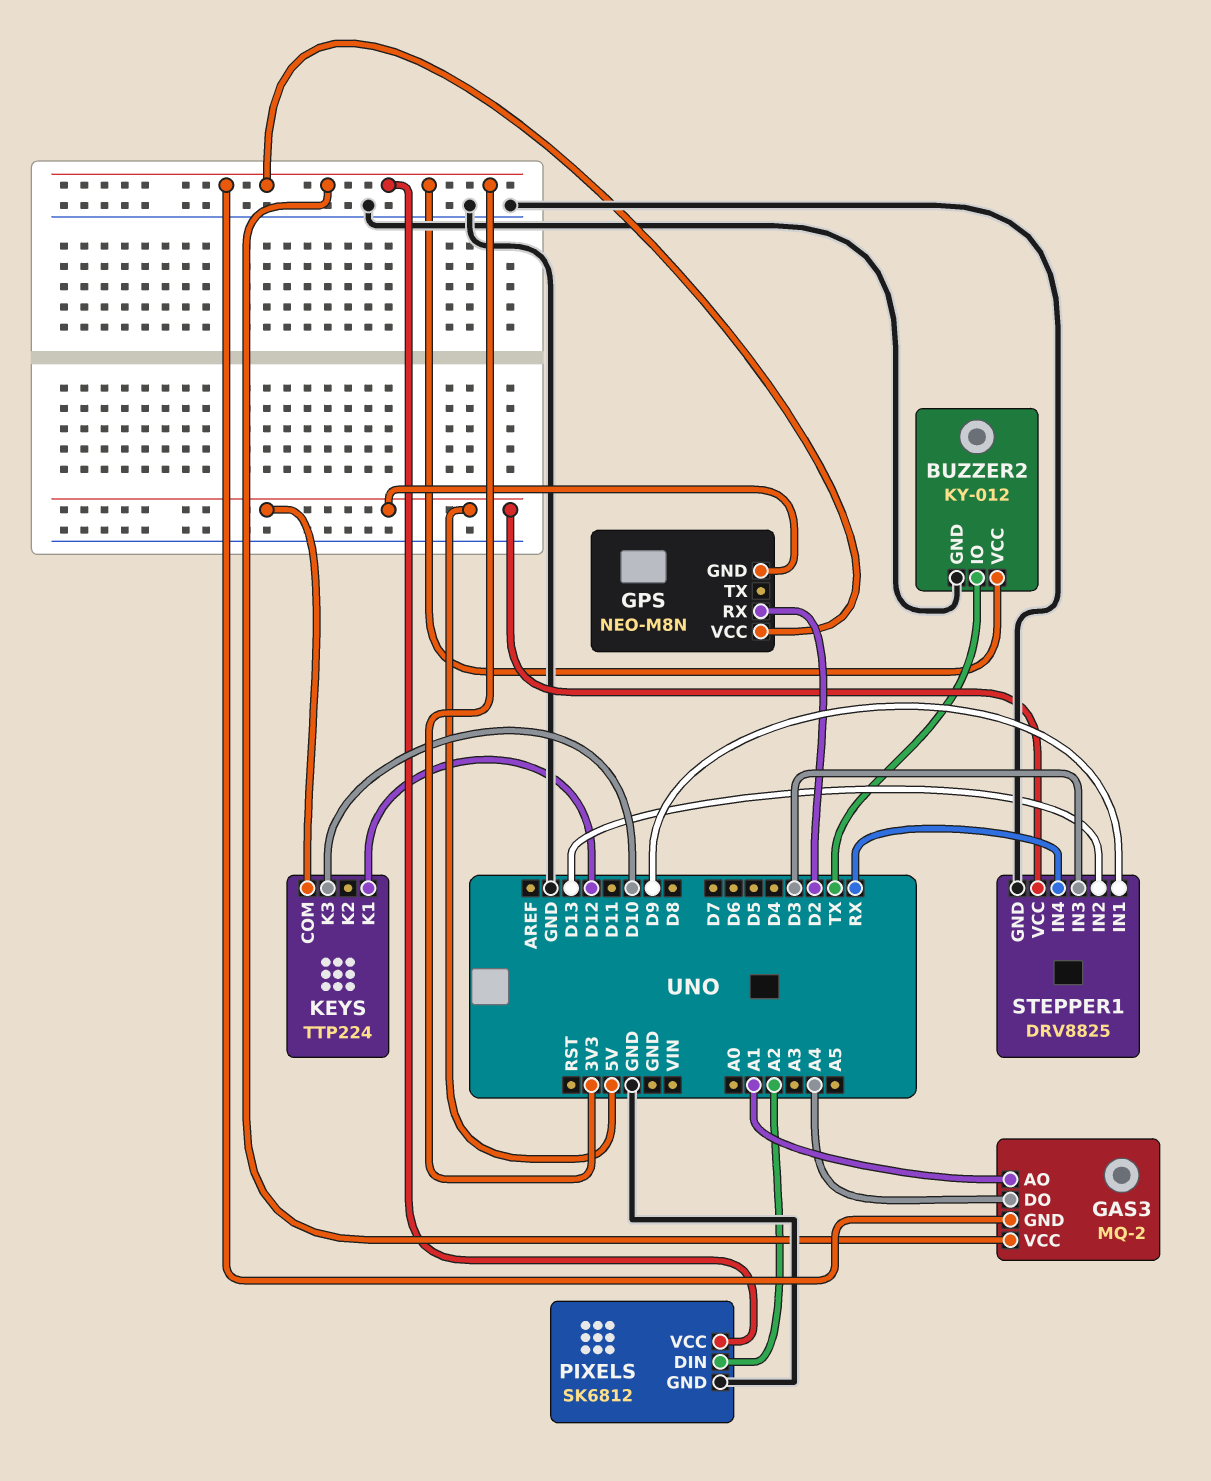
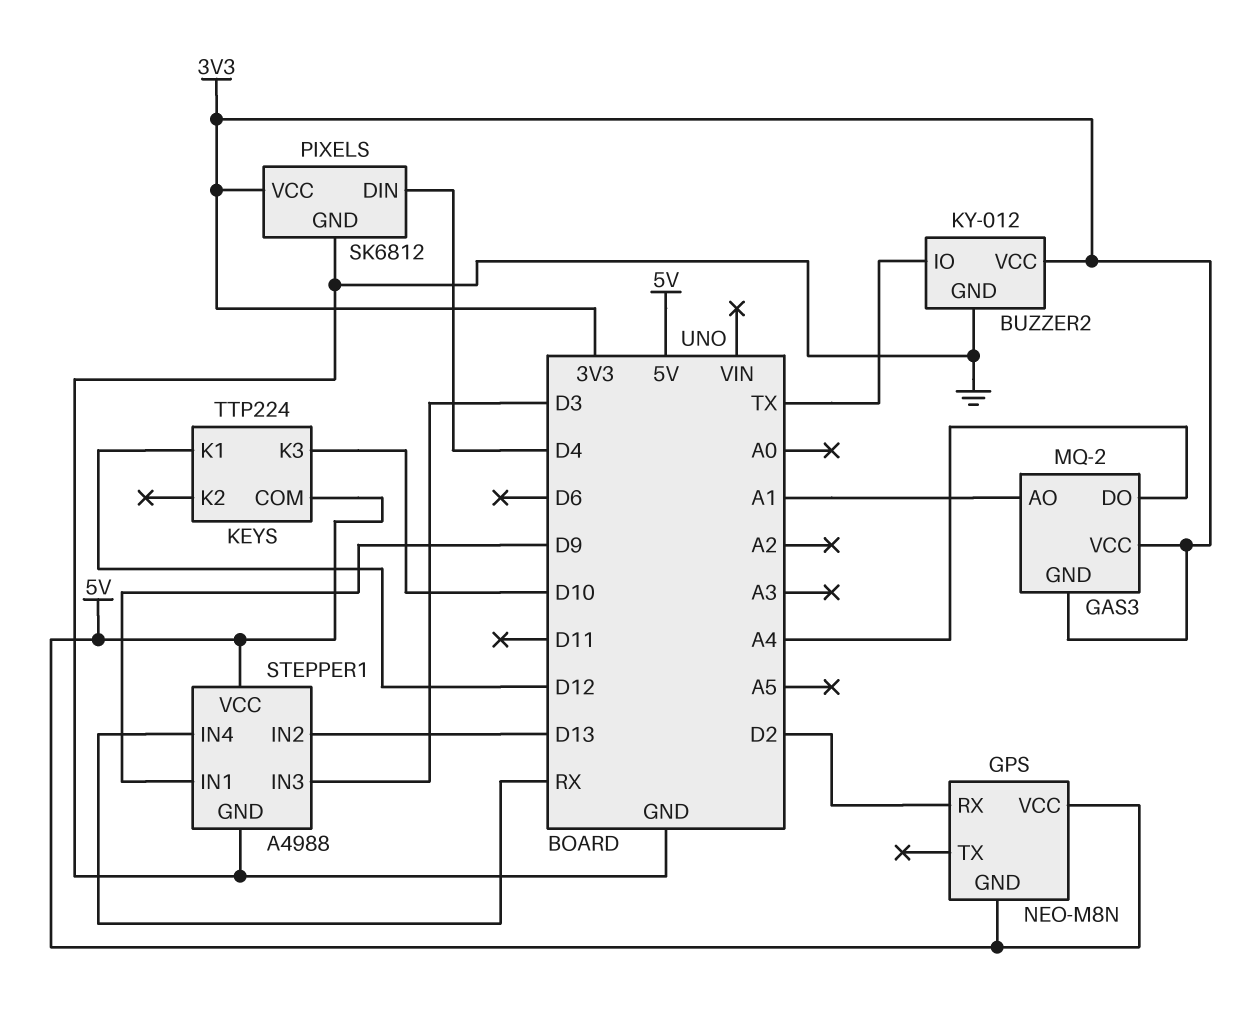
GPS pin VCC: 3V3 -> 5V
PIXELS pin DIN: A2 -> D4
STEPPER1: DRV8825 -> A4988

